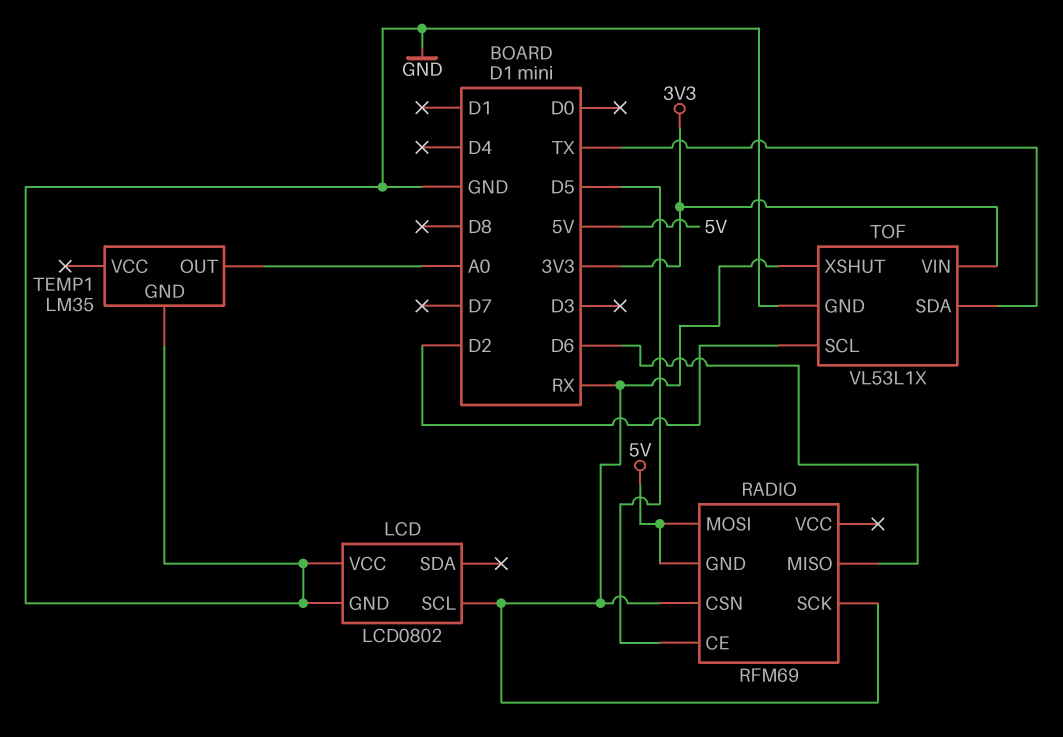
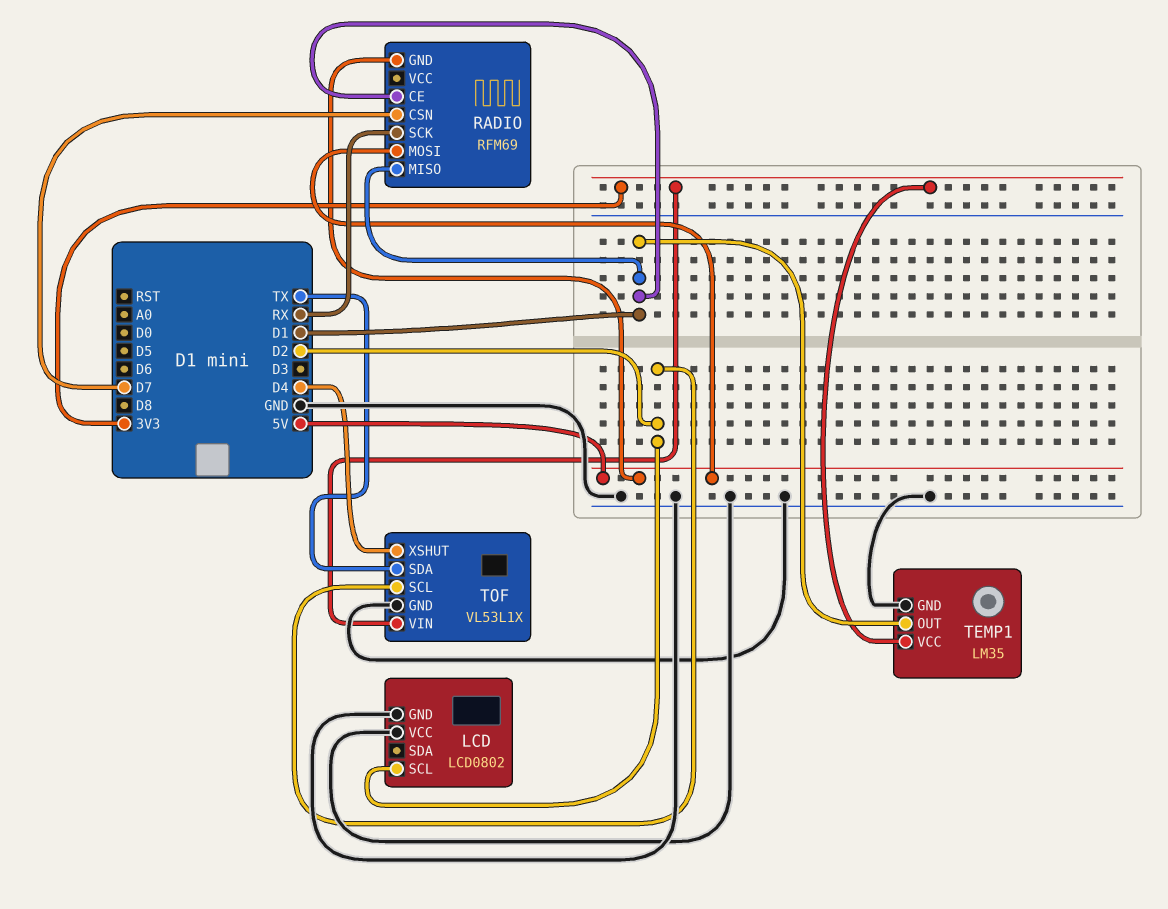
LCD pin SCL: RX -> D2
RADIO pin CE: D5 -> D1
RADIO pin CSN: RX -> D7
RADIO pin MISO: D6 -> D1
TEMP1 pin OUT: A0 -> D1
TEMP1 pin VCC: none -> 3V3
TOF pin XSHUT: RX -> D4

